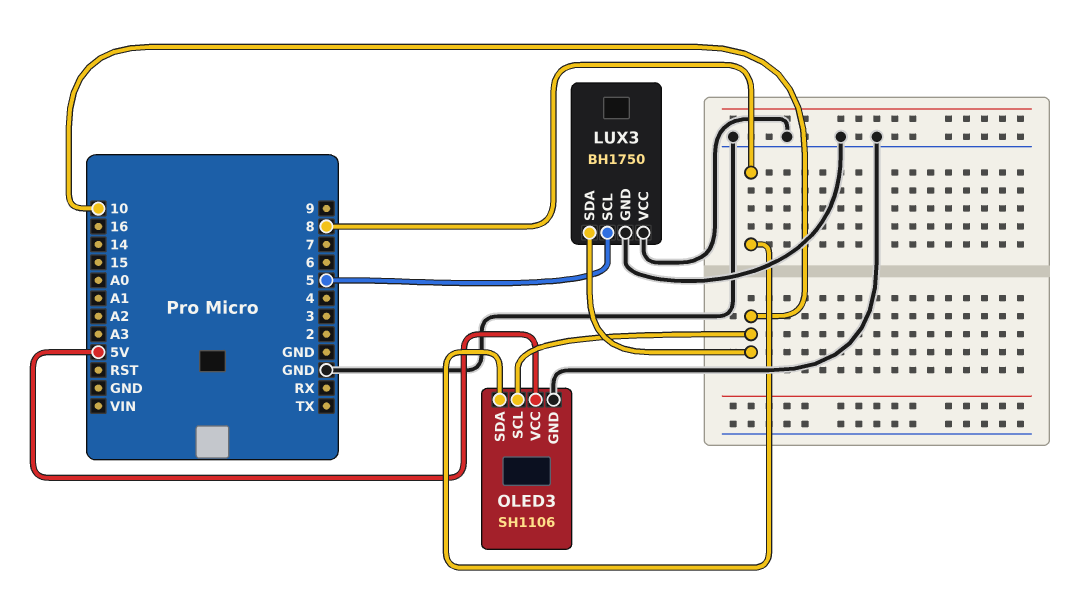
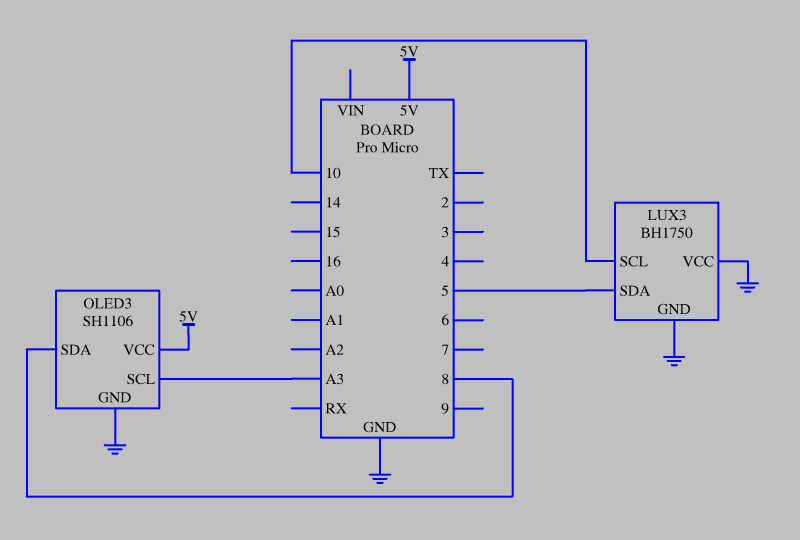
LUX3 pin SCL: 5 -> 10
LUX3 pin SDA: 10 -> 5
OLED3 pin SCL: 10 -> A3

